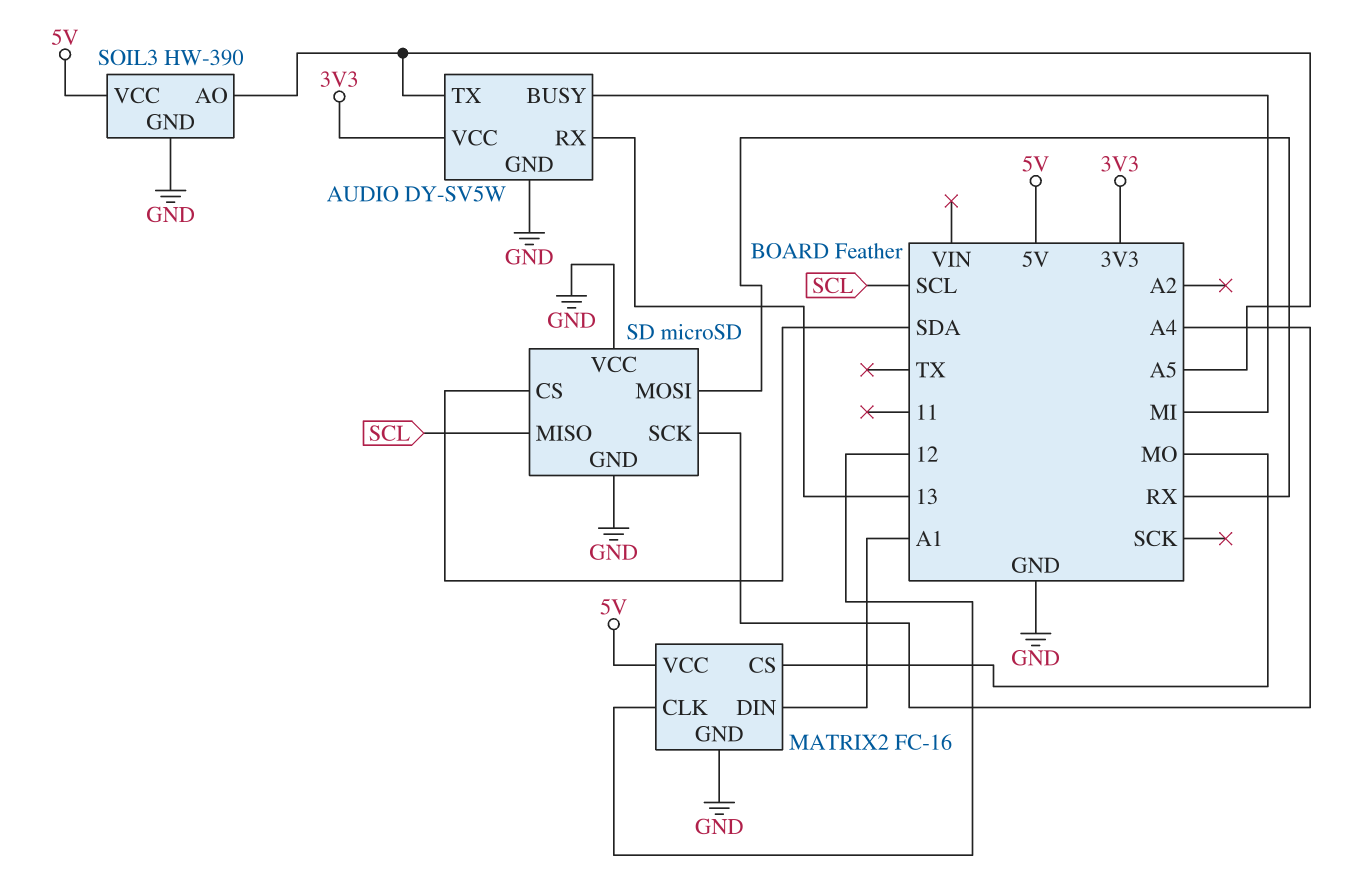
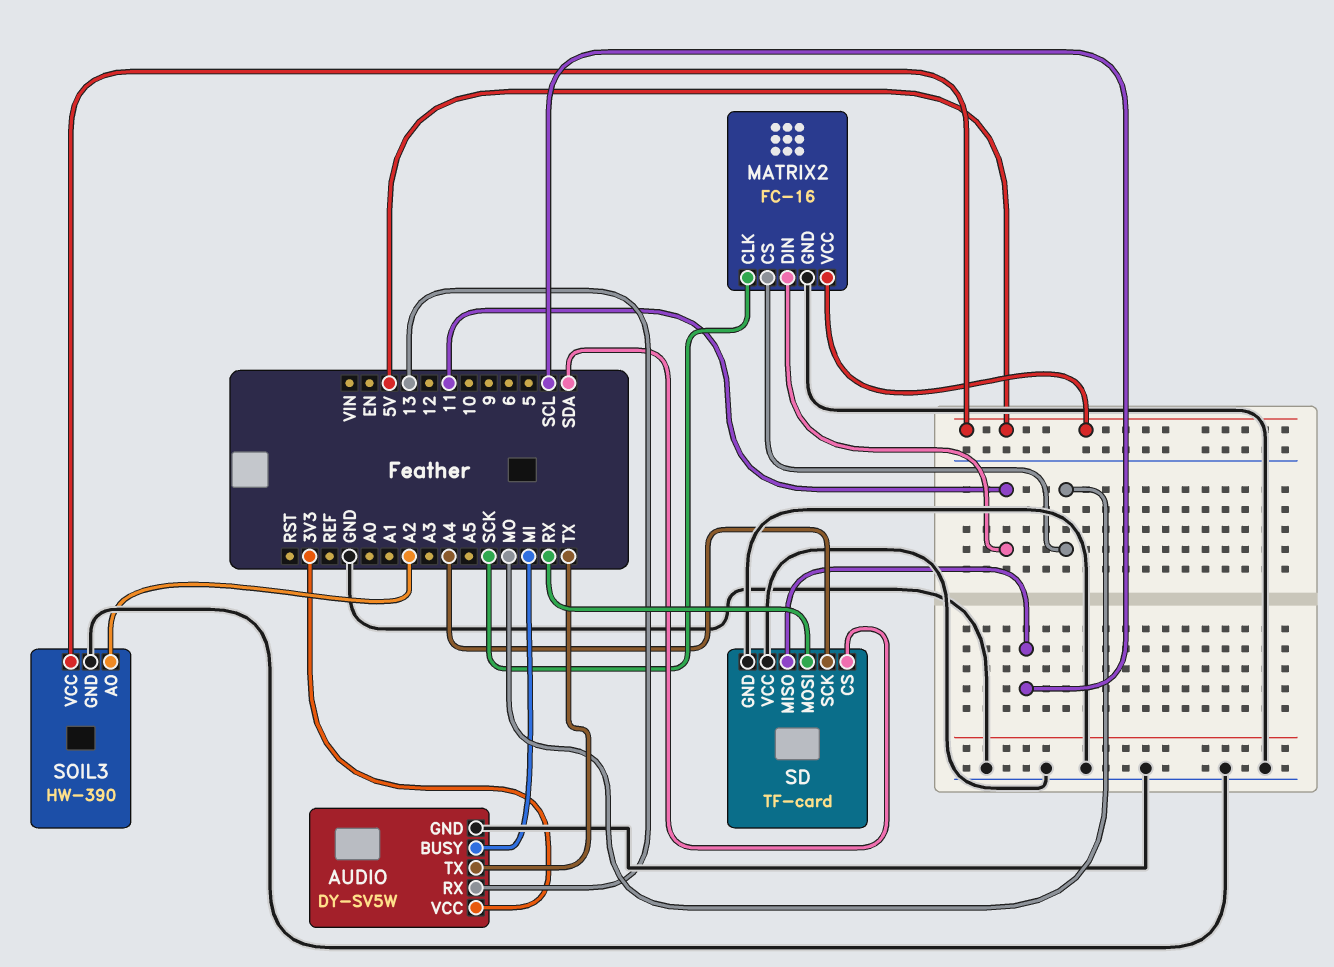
AUDIO pin TX: A5 -> TX
MATRIX2 pin CLK: 12 -> SCK
MATRIX2 pin DIN: A1 -> 11
SD: microSD -> TF-card
SOIL3 pin AO: A5 -> A2

